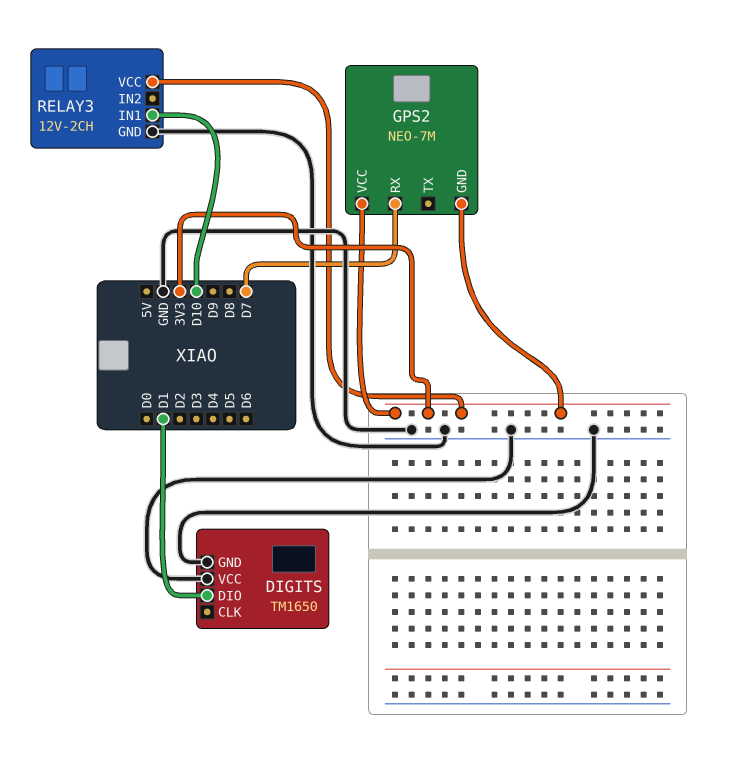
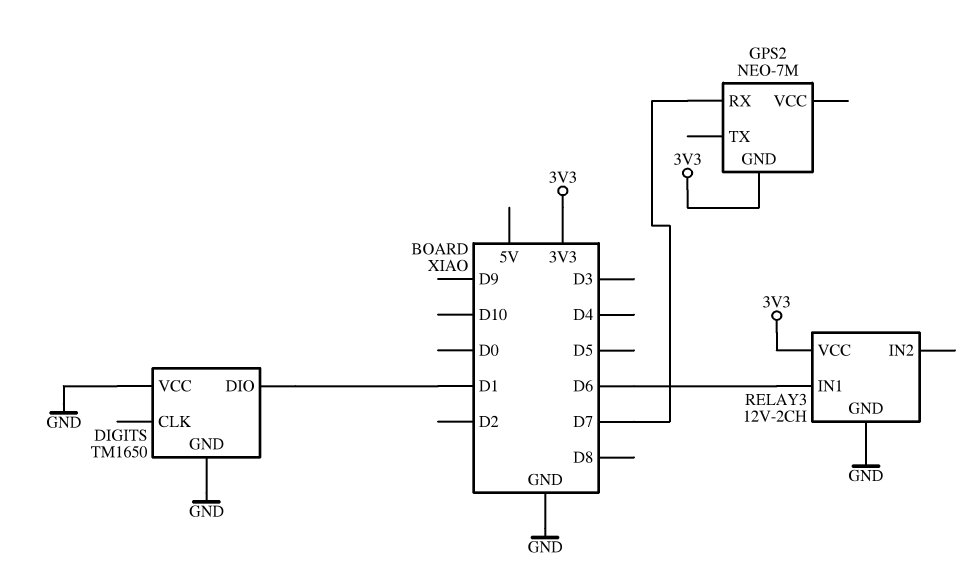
GPS2 pin VCC: 3V3 -> none
RELAY3 pin IN1: D10 -> D6

